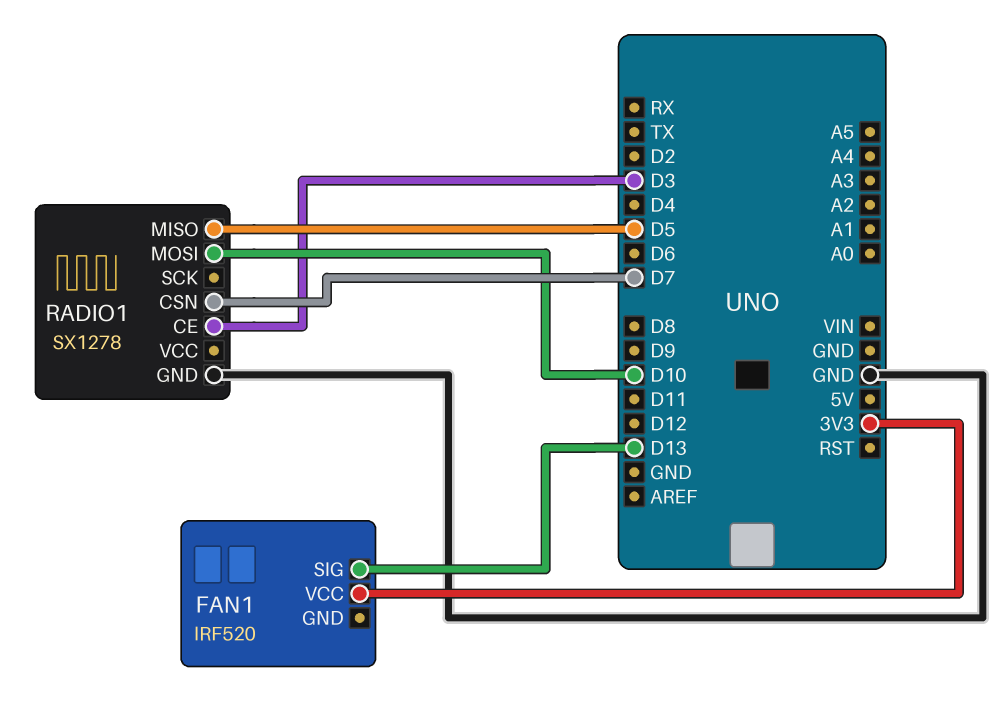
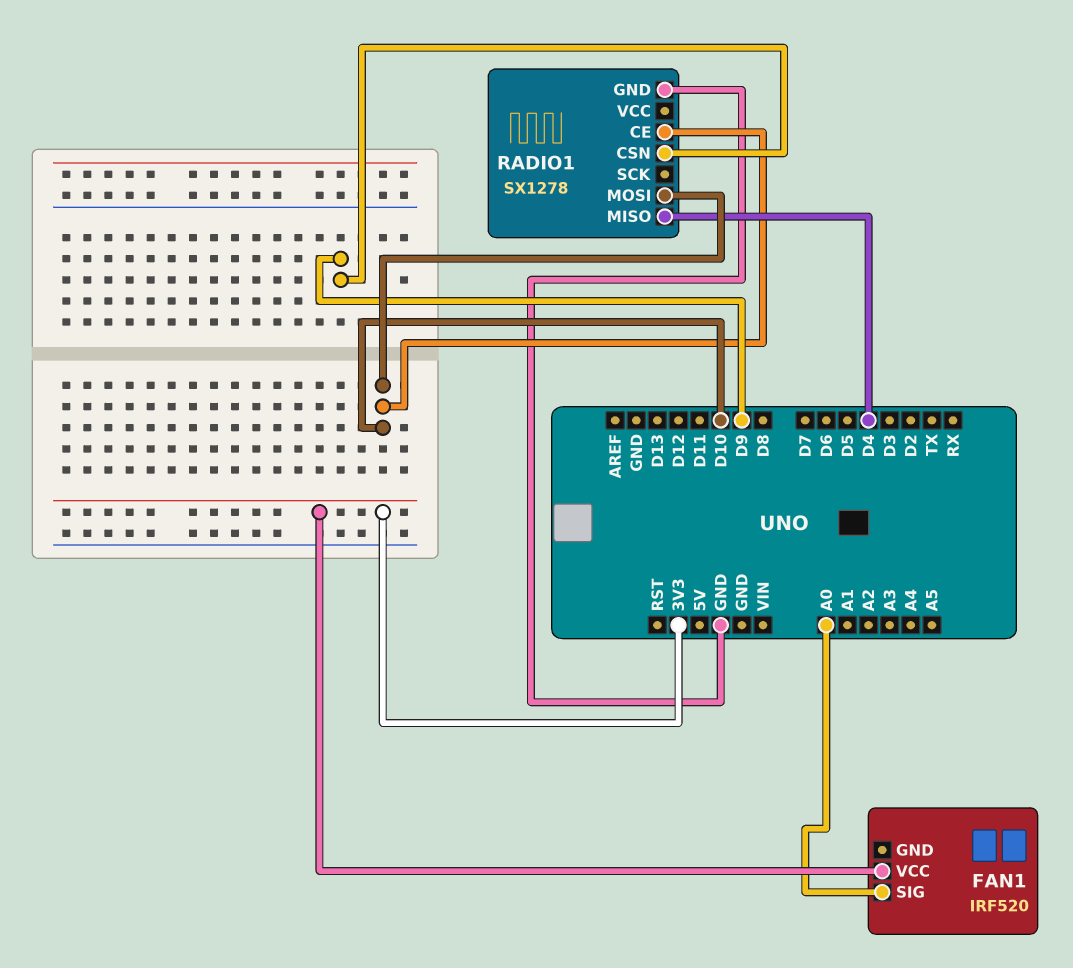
FAN1 pin SIG: D13 -> A0
RADIO1 pin CE: D3 -> D10
RADIO1 pin CSN: D7 -> D9
RADIO1 pin MISO: D5 -> D4

